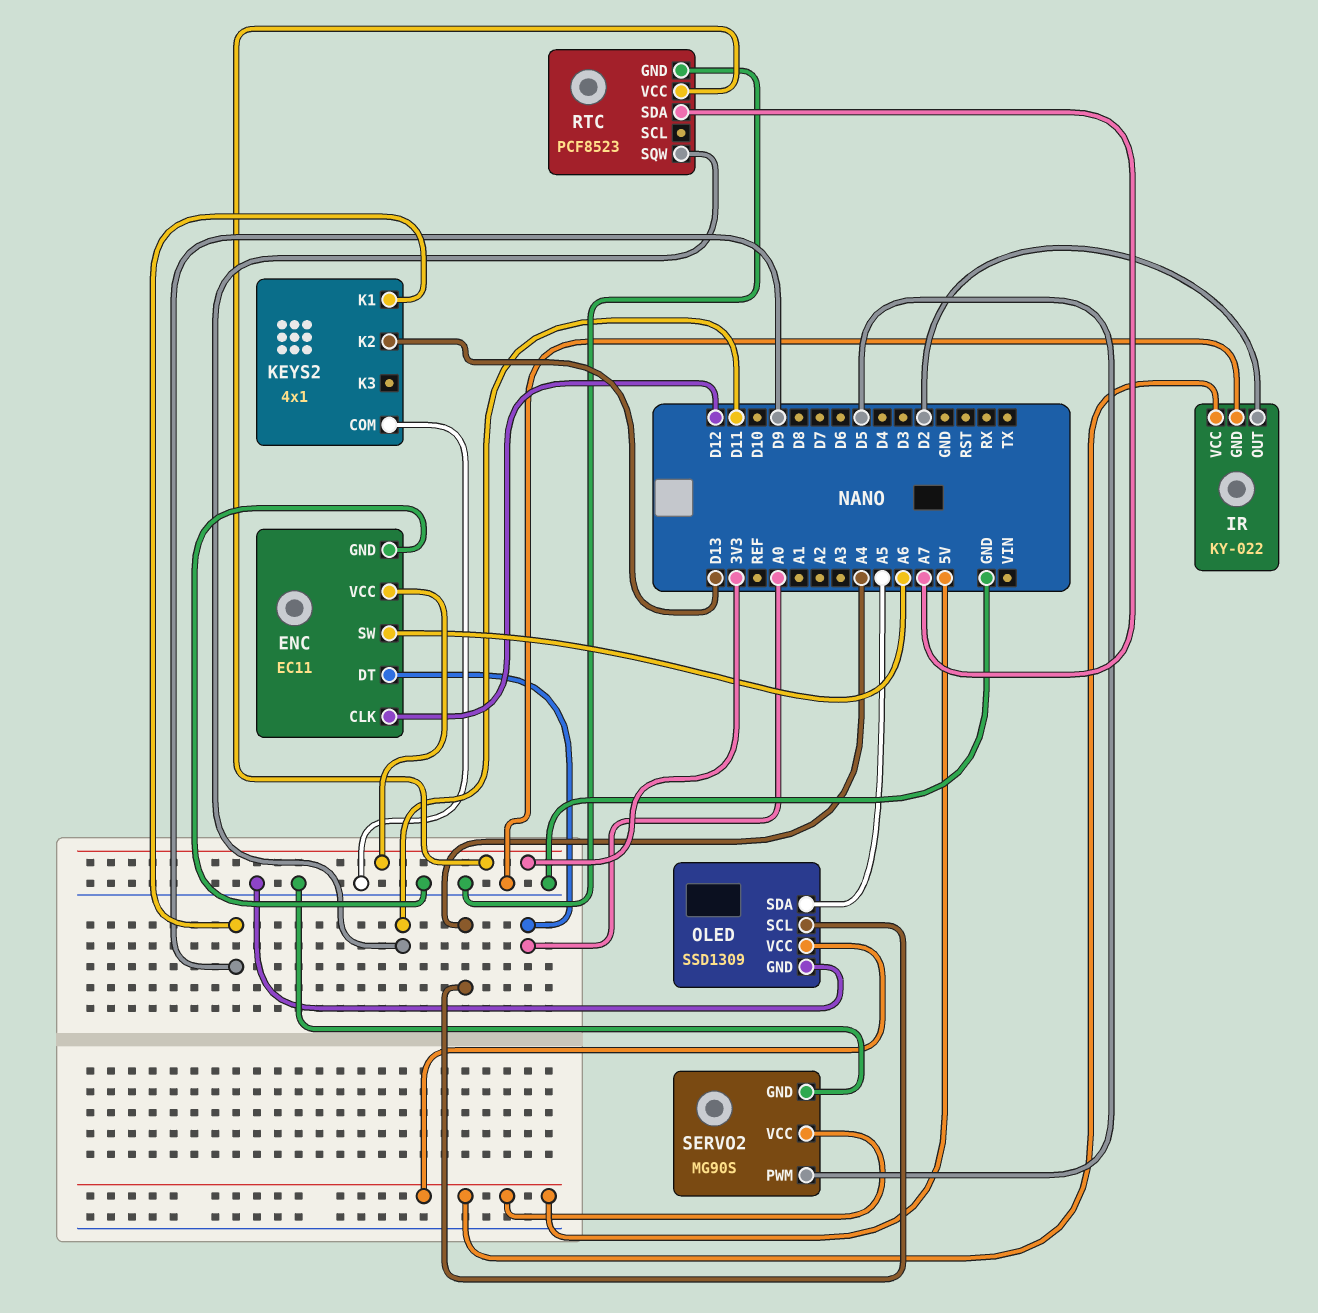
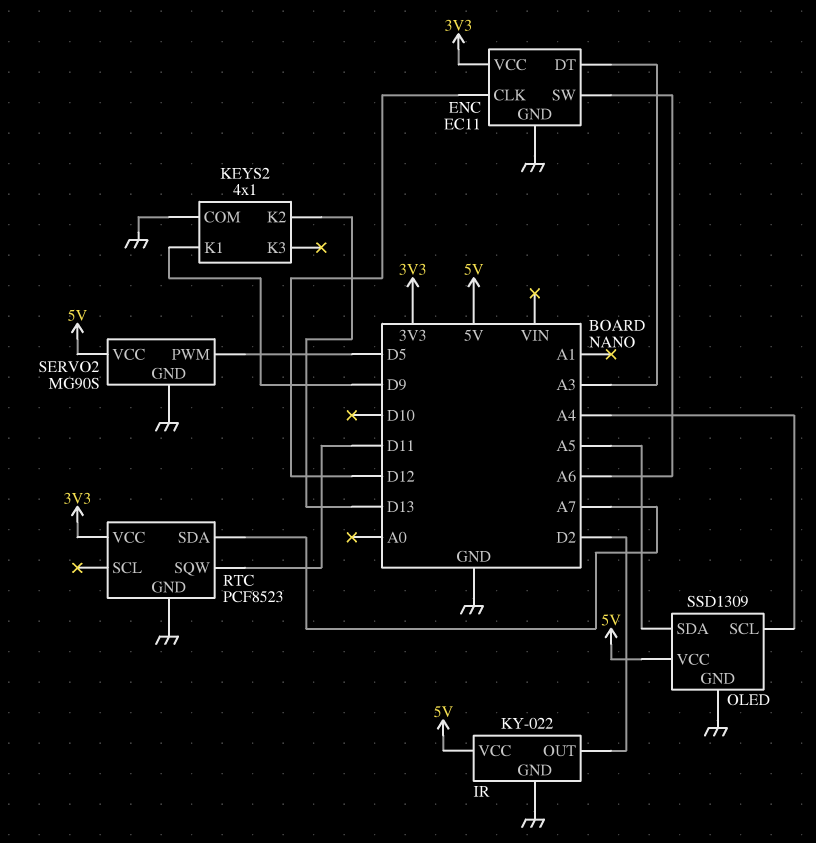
ENC pin DT: A0 -> A3

